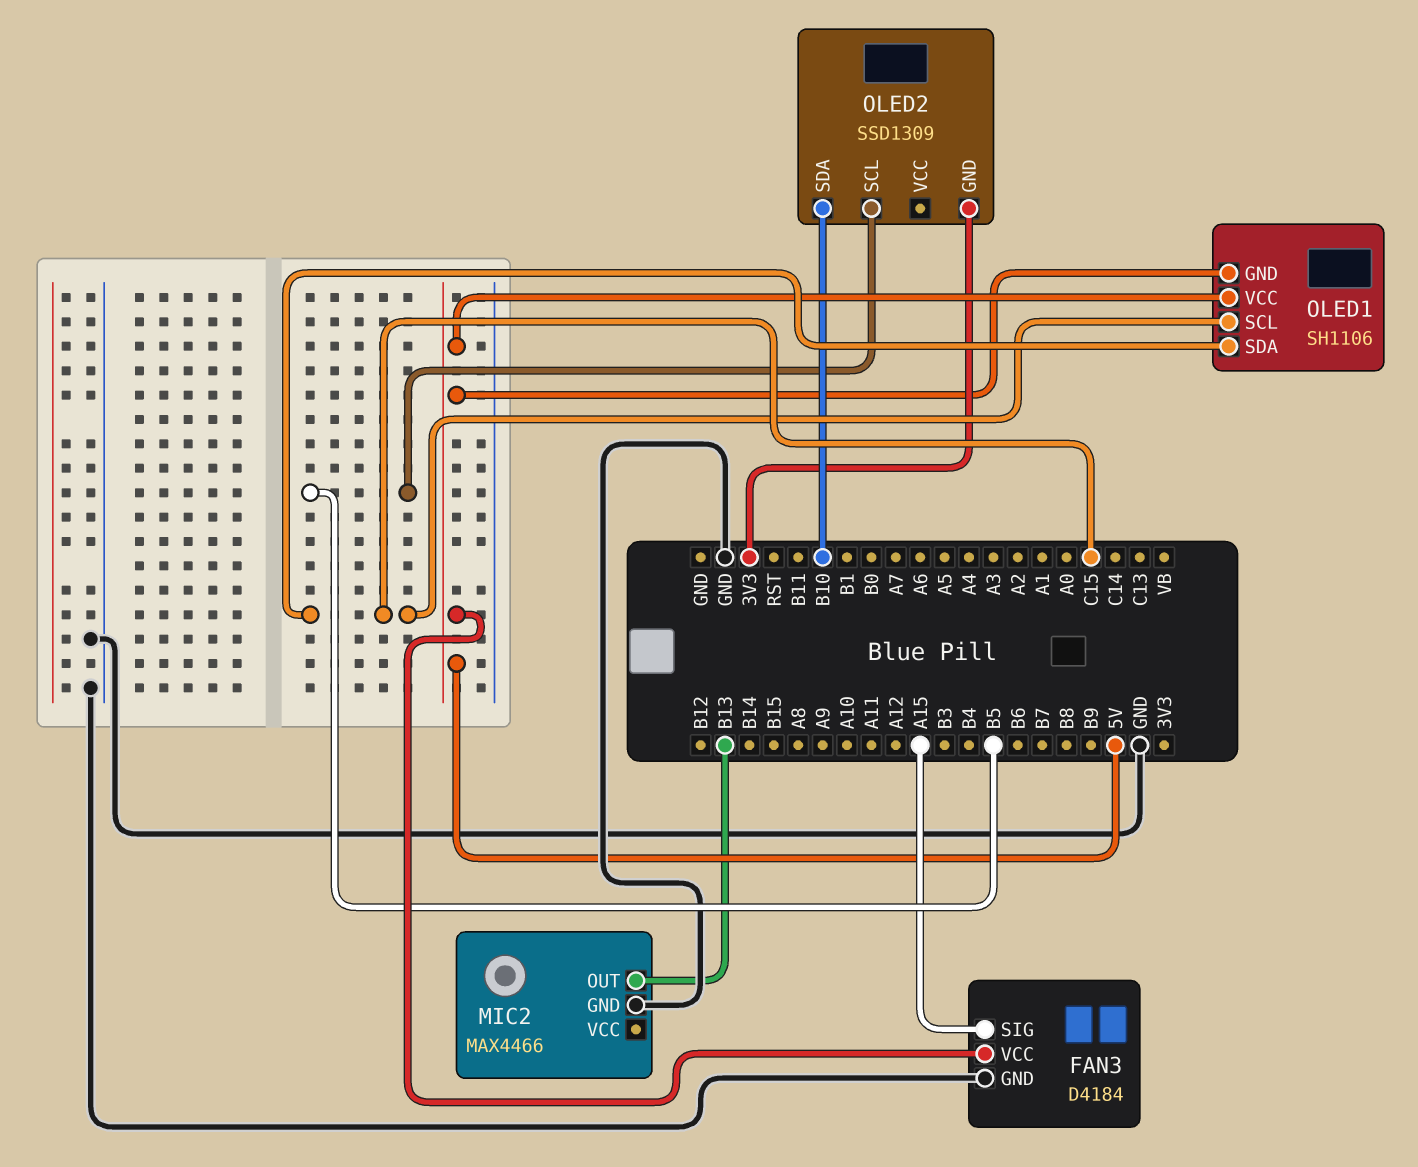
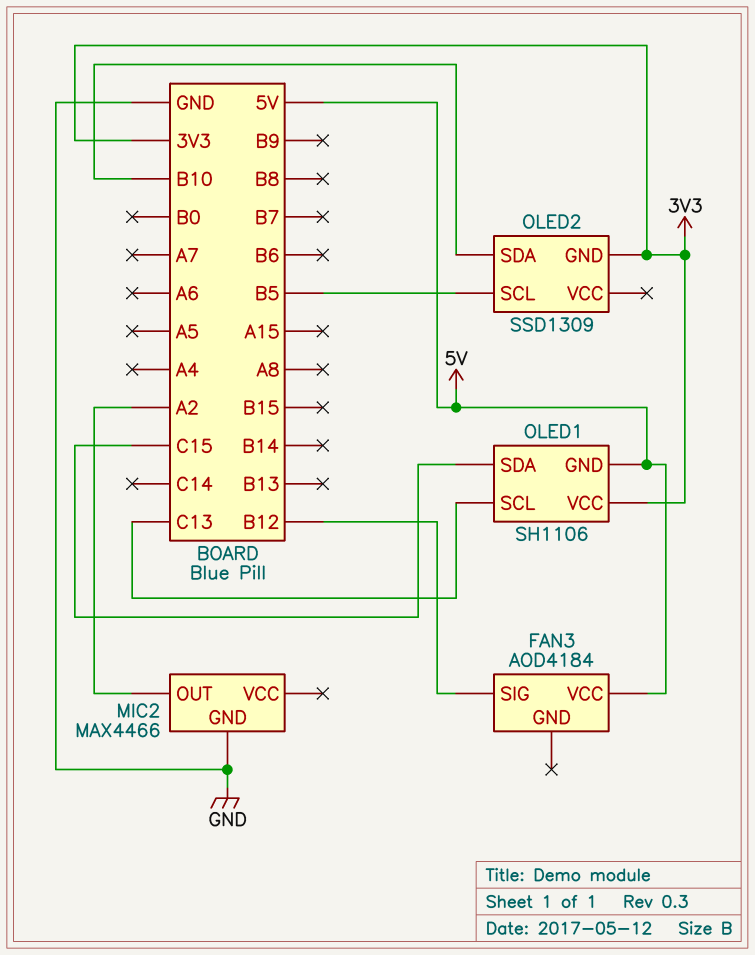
FAN3: D4184 -> AOD4184
FAN3 pin GND: GND -> none
FAN3 pin SIG: A15 -> B12
MIC2 pin OUT: B13 -> A2
OLED1 pin SCL: C15 -> C13
OLED1 pin VCC: 5V -> 3V3

